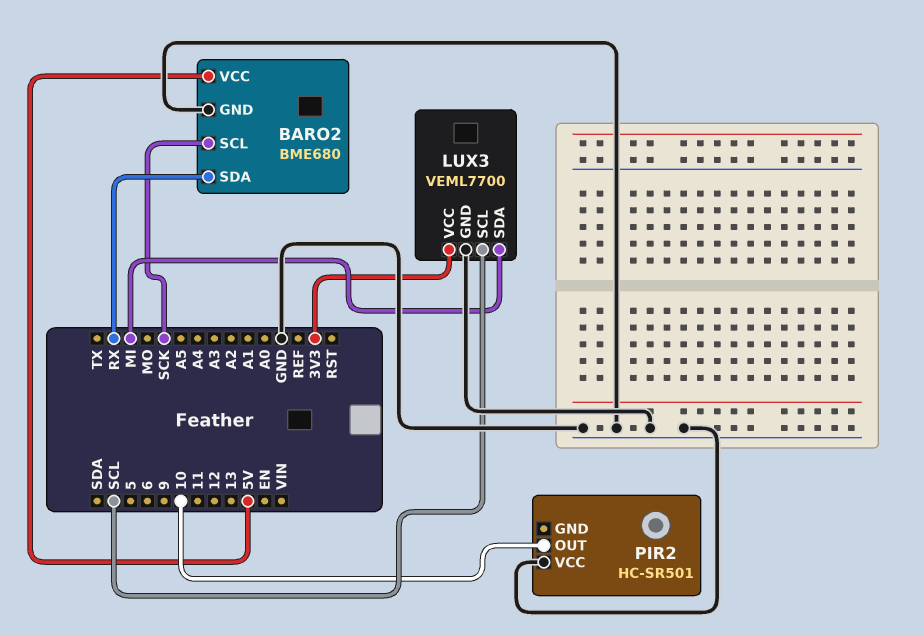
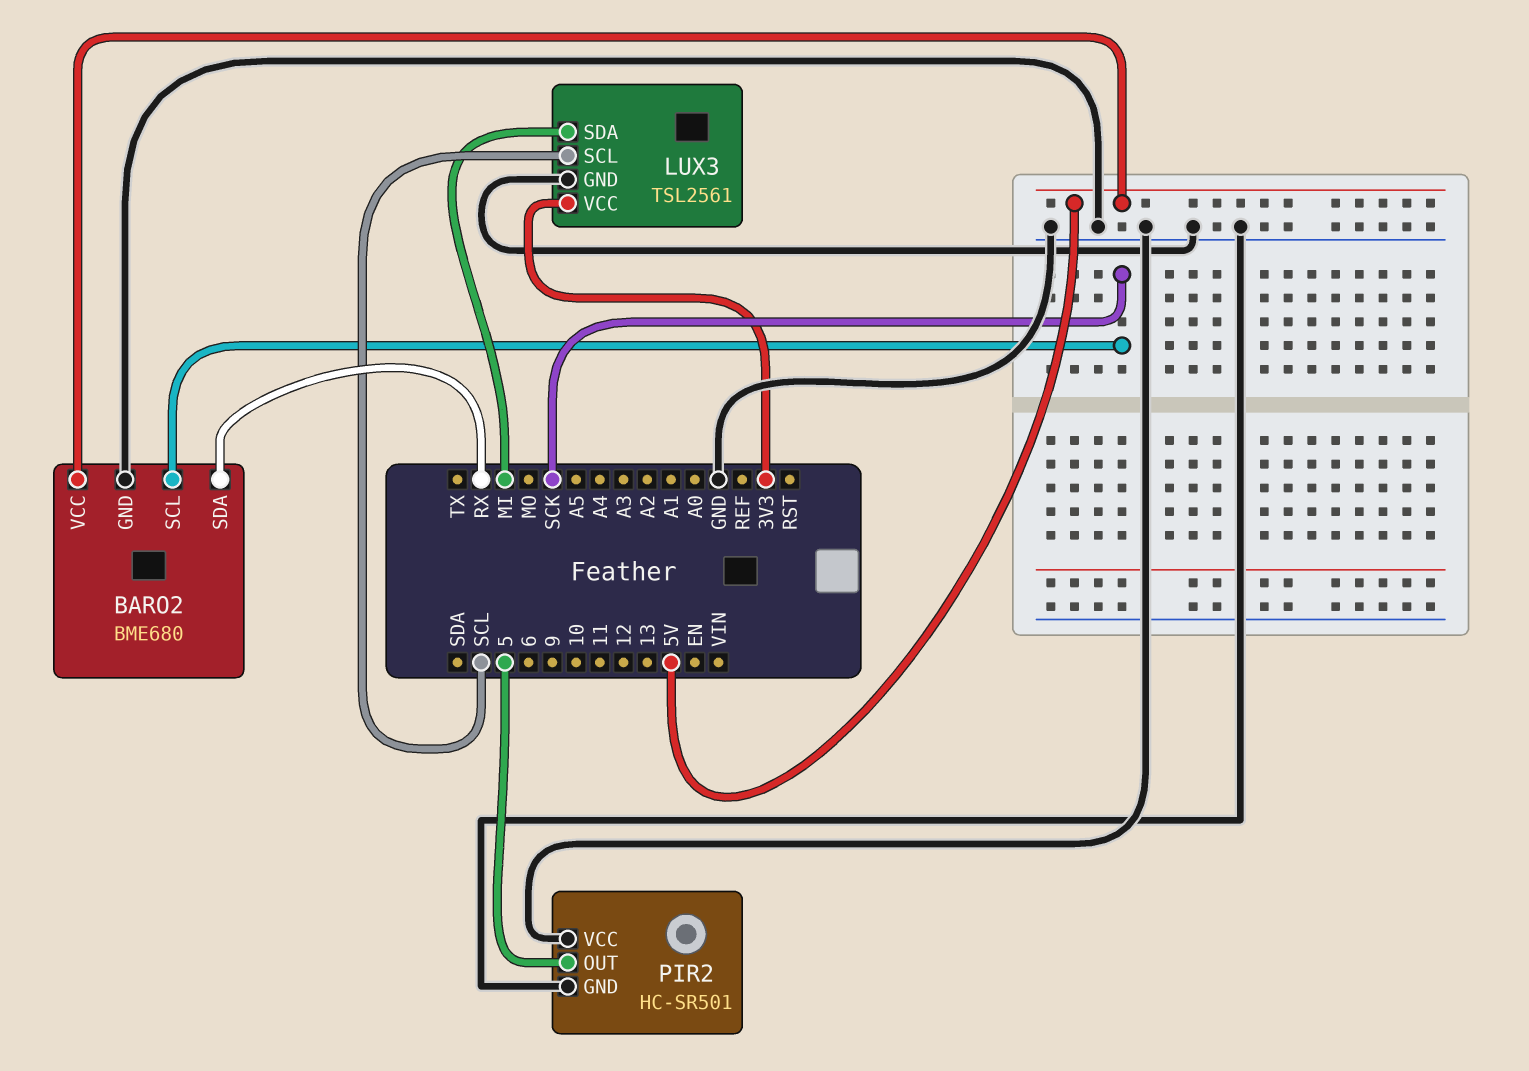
LUX3: VEML7700 -> TSL2561
PIR2 pin GND: none -> GND
PIR2 pin OUT: 10 -> 5

